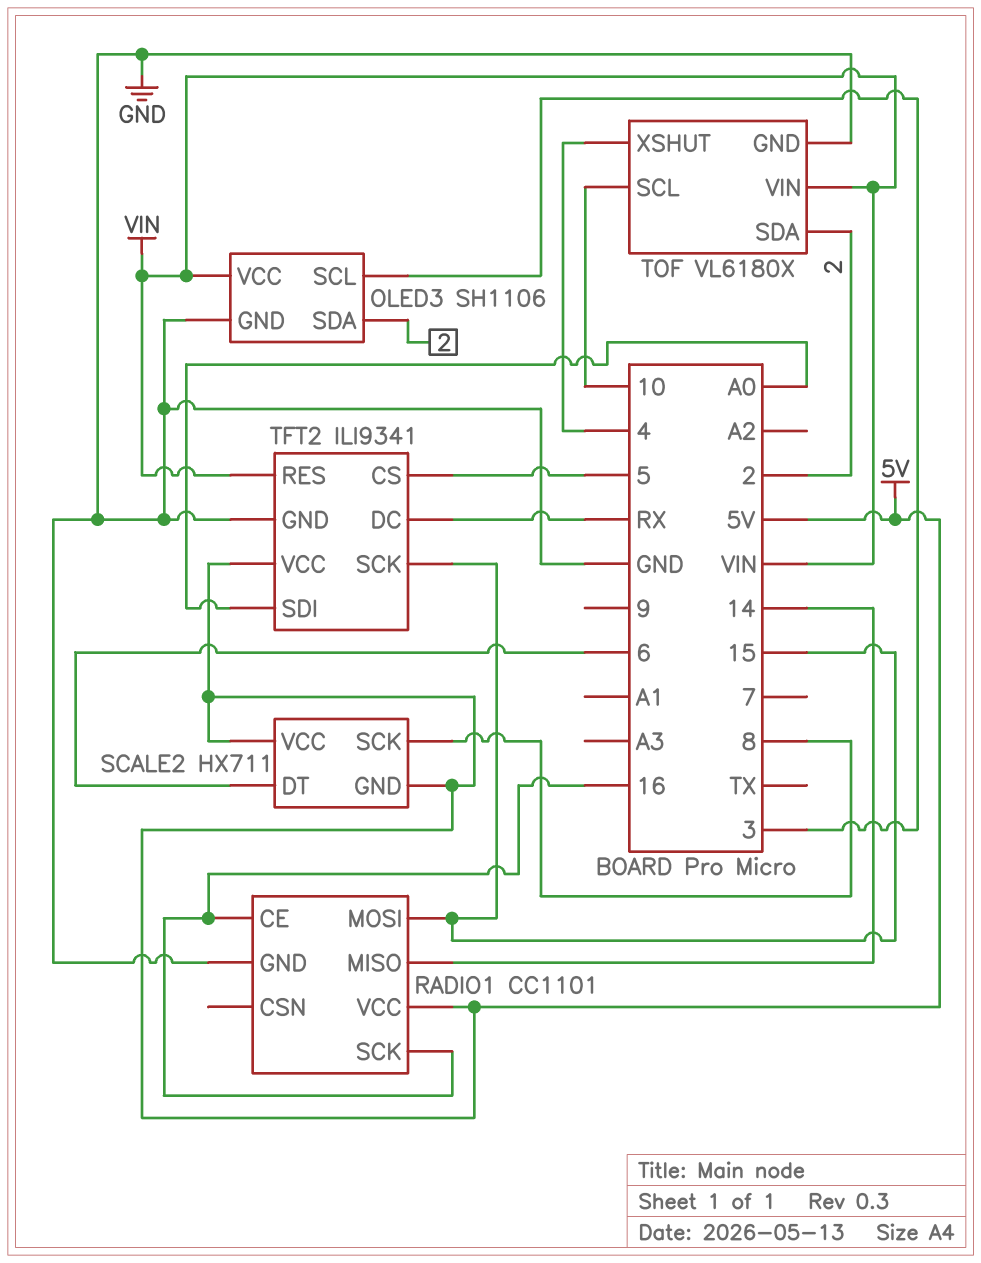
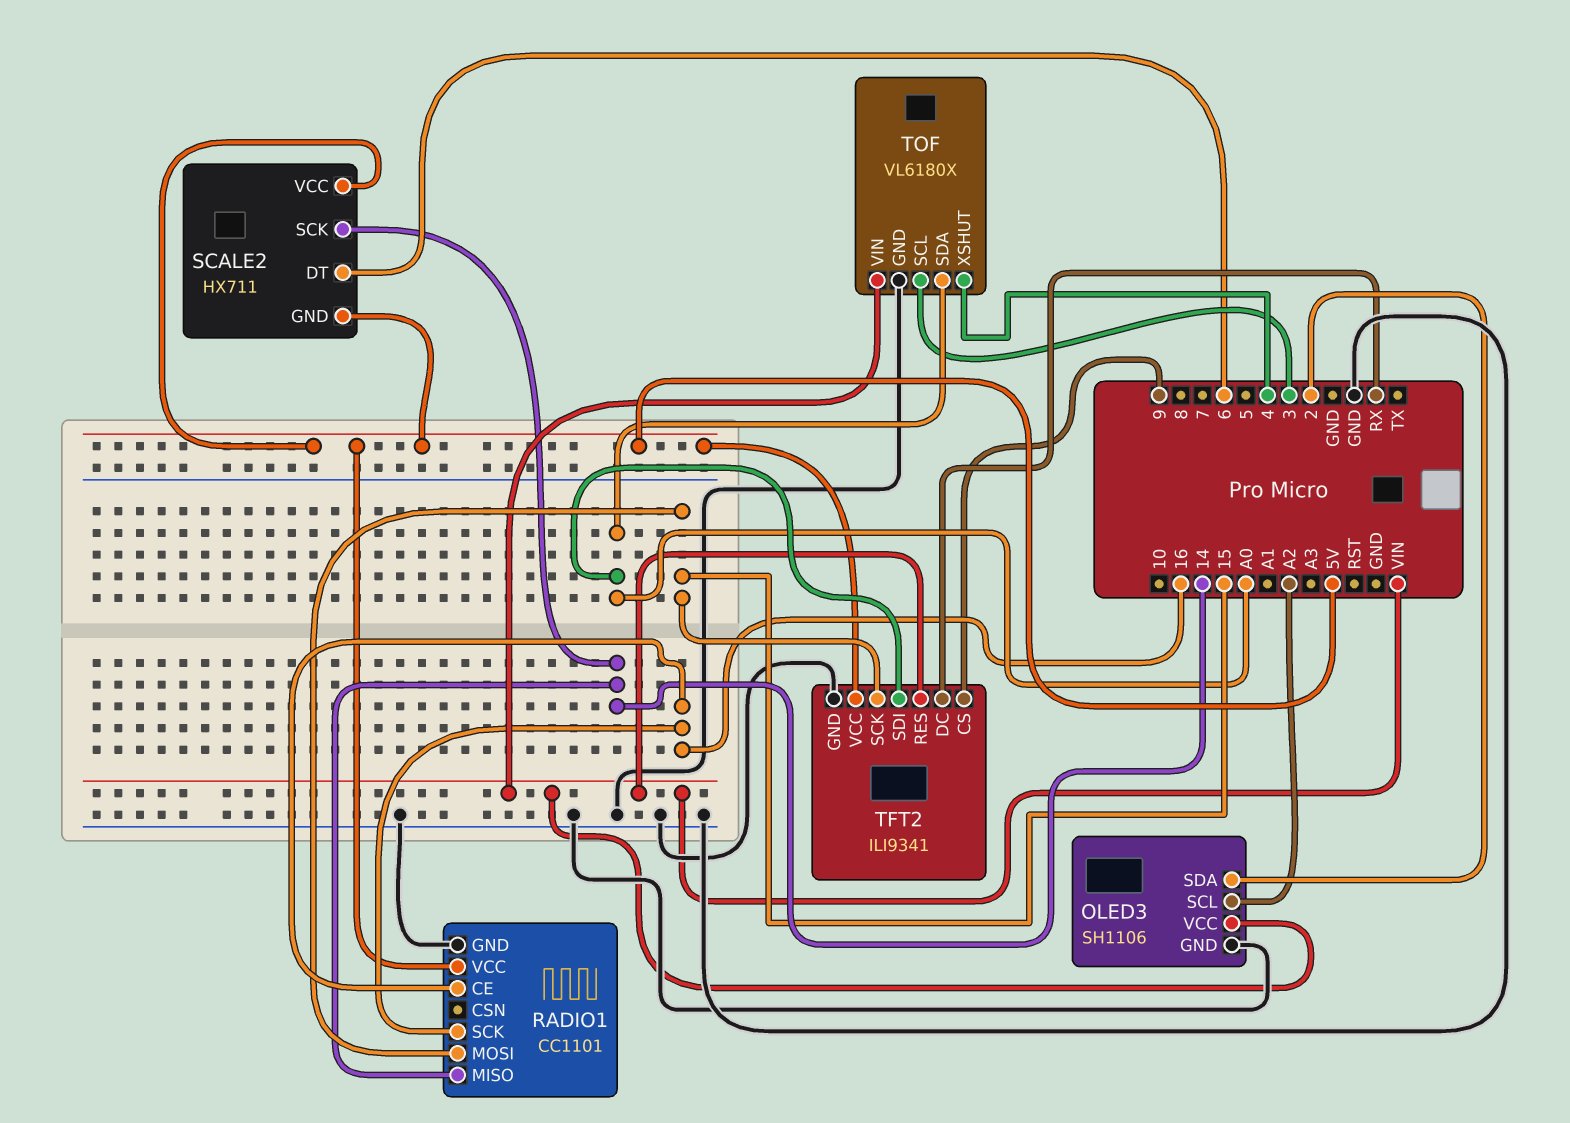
OLED3 pin SCL: 3 -> A2
SCALE2 pin SCK: 8 -> 14
TFT2 pin CS: 5 -> 9
TOF pin SCL: 10 -> 3
TOF pin SDA: 2 -> A0

